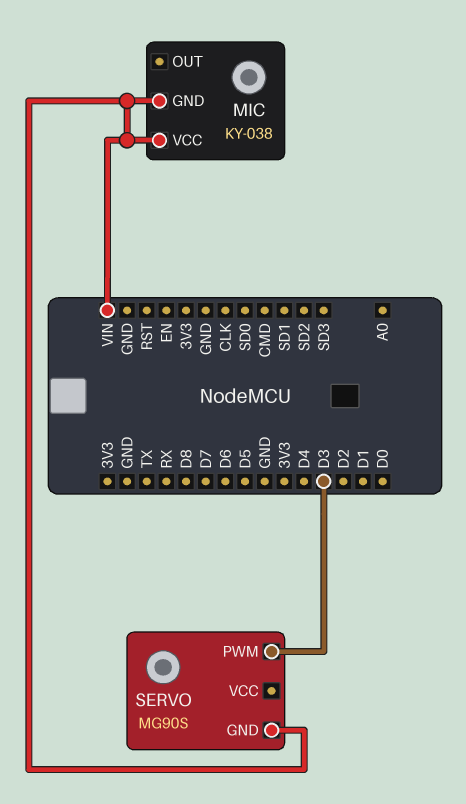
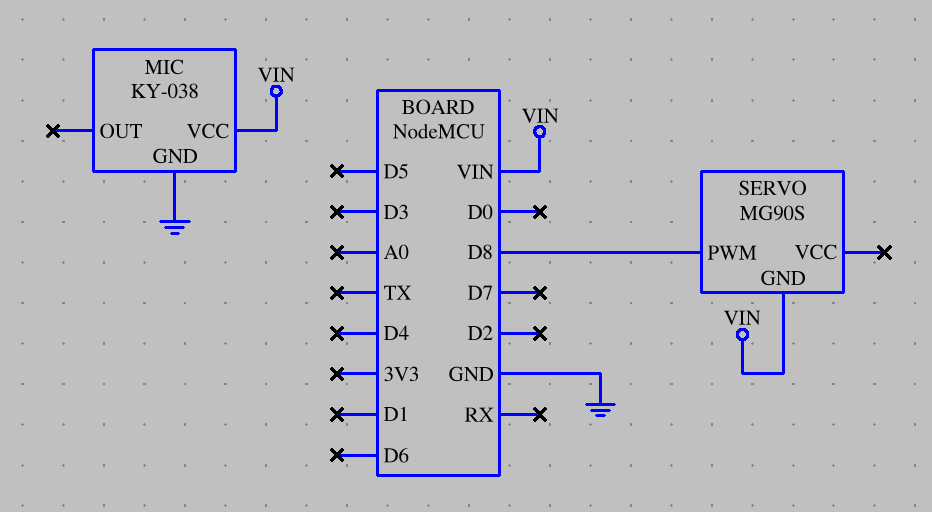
MIC pin GND: VIN -> GND
SERVO pin PWM: D3 -> D8

